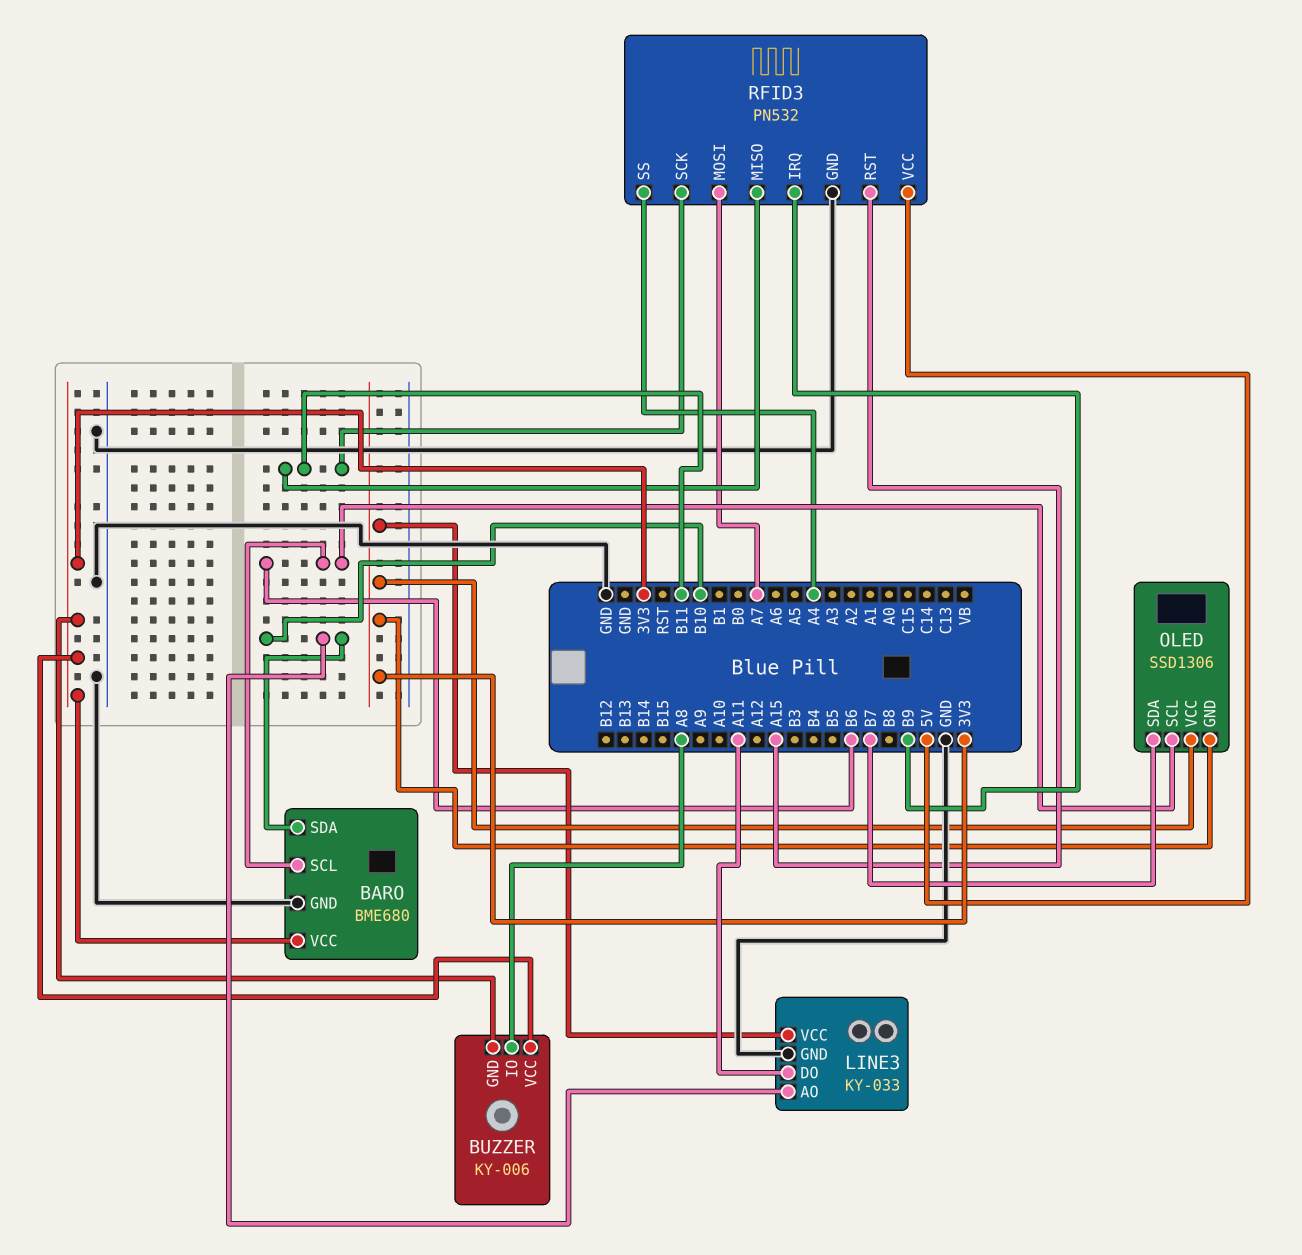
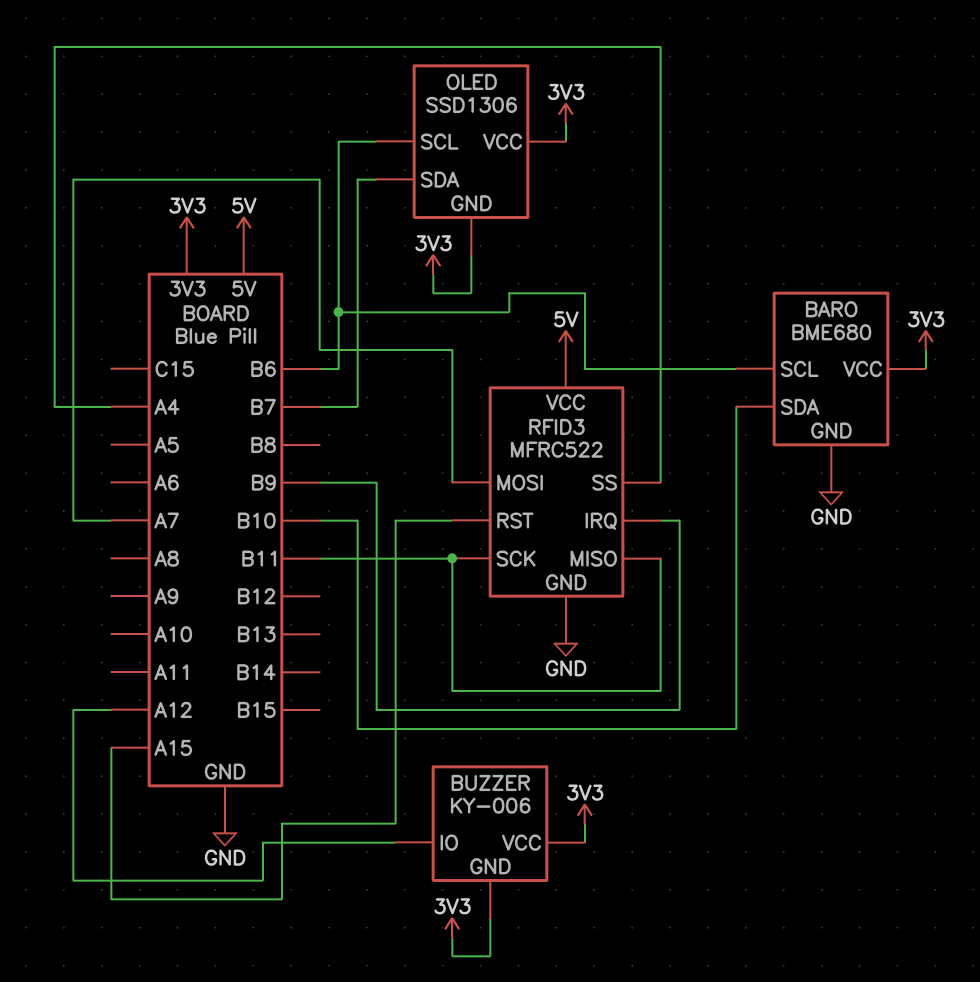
BUZZER pin IO: A8 -> A12
LINE3: KY-033 -> none
LINE3 pin AO: B10 -> none
LINE3 pin DO: A11 -> none
LINE3 pin GND: GND -> none
LINE3 pin VCC: 3V3 -> none
RFID3: PN532 -> MFRC522

